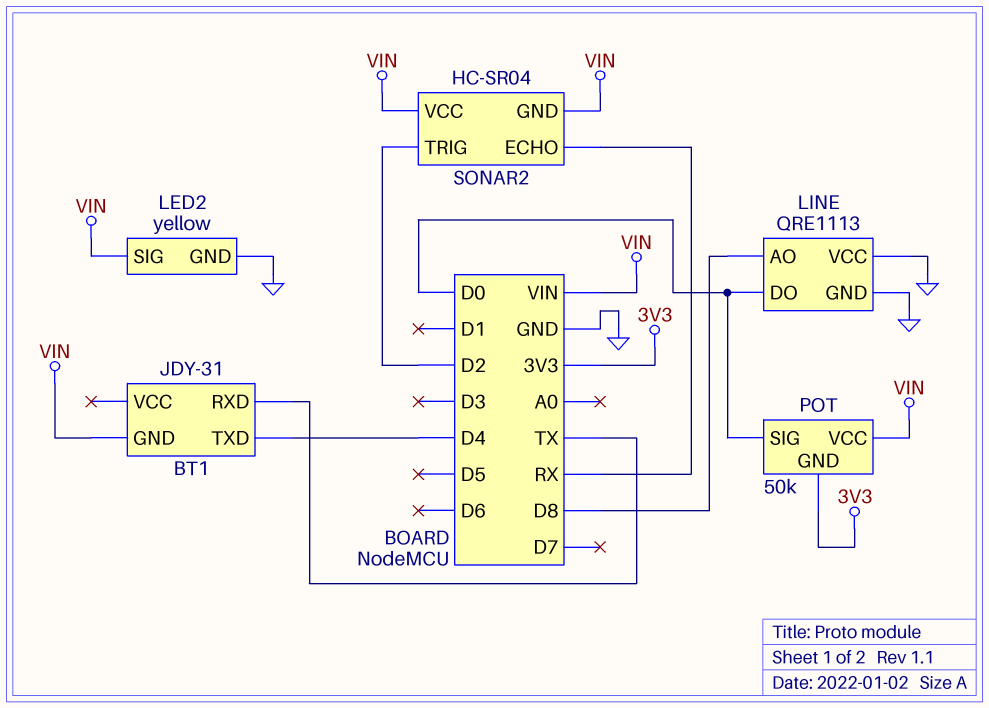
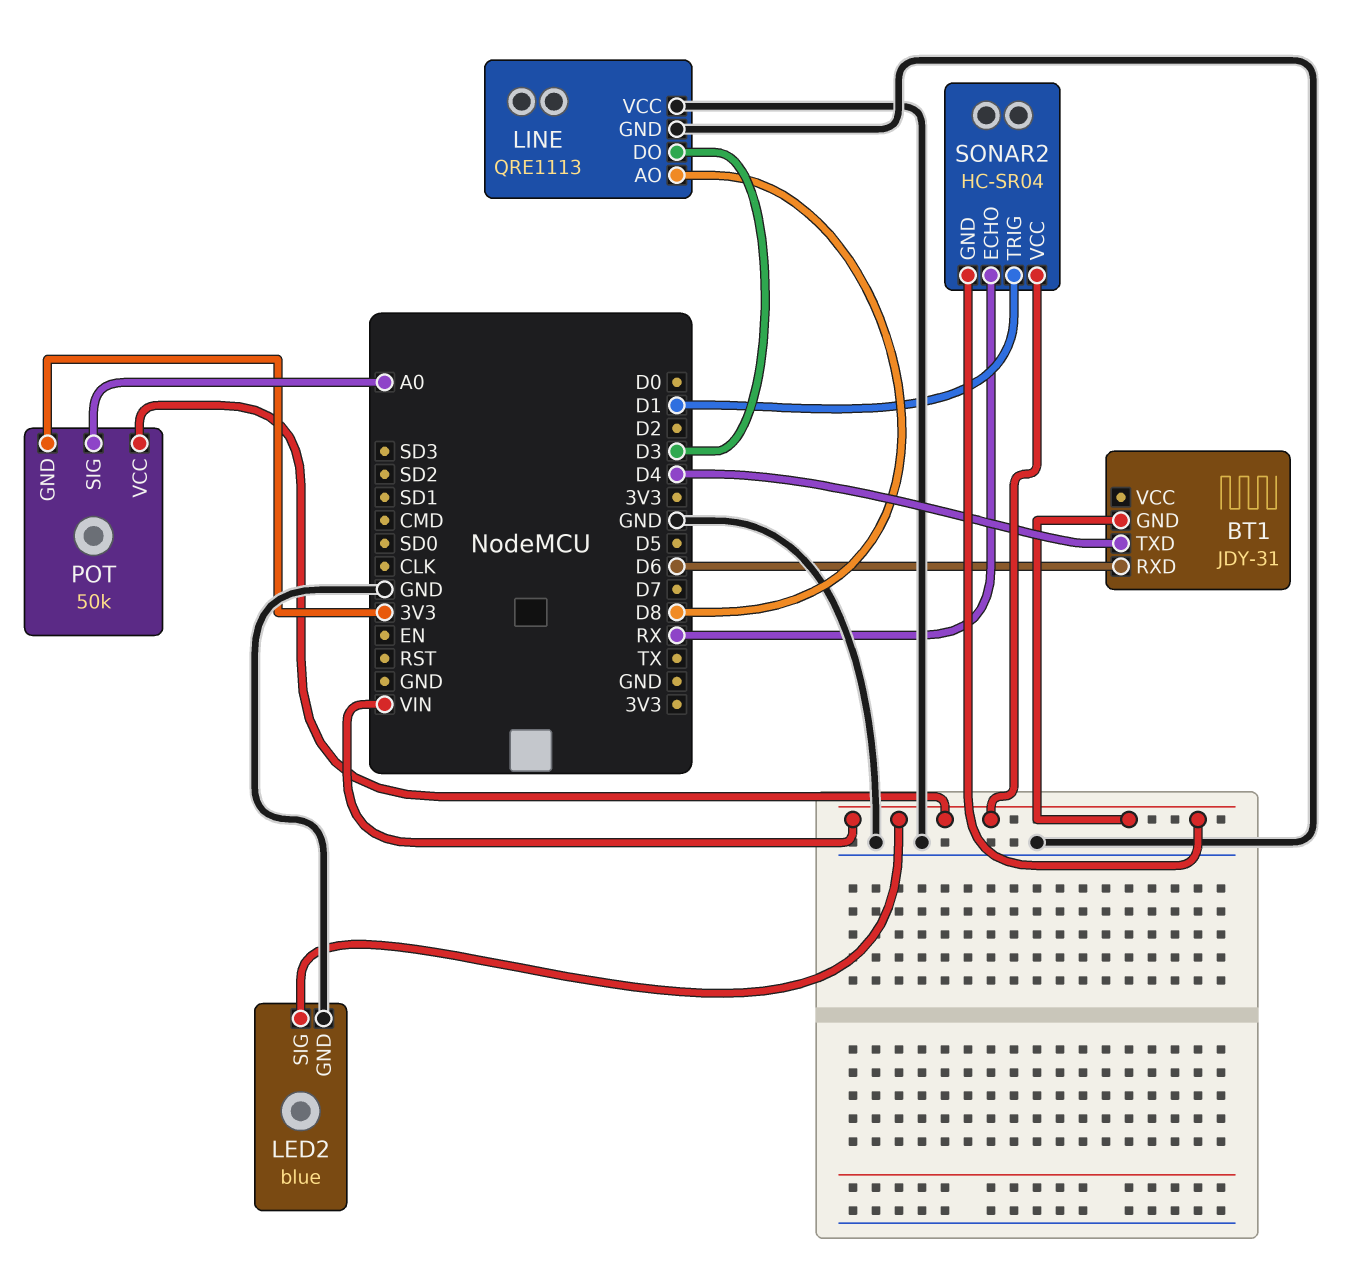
BT1 pin RXD: TX -> D6
LED2: yellow -> blue
LINE pin DO: D0 -> D3
POT pin SIG: D0 -> A0
SONAR2 pin TRIG: D2 -> D1

